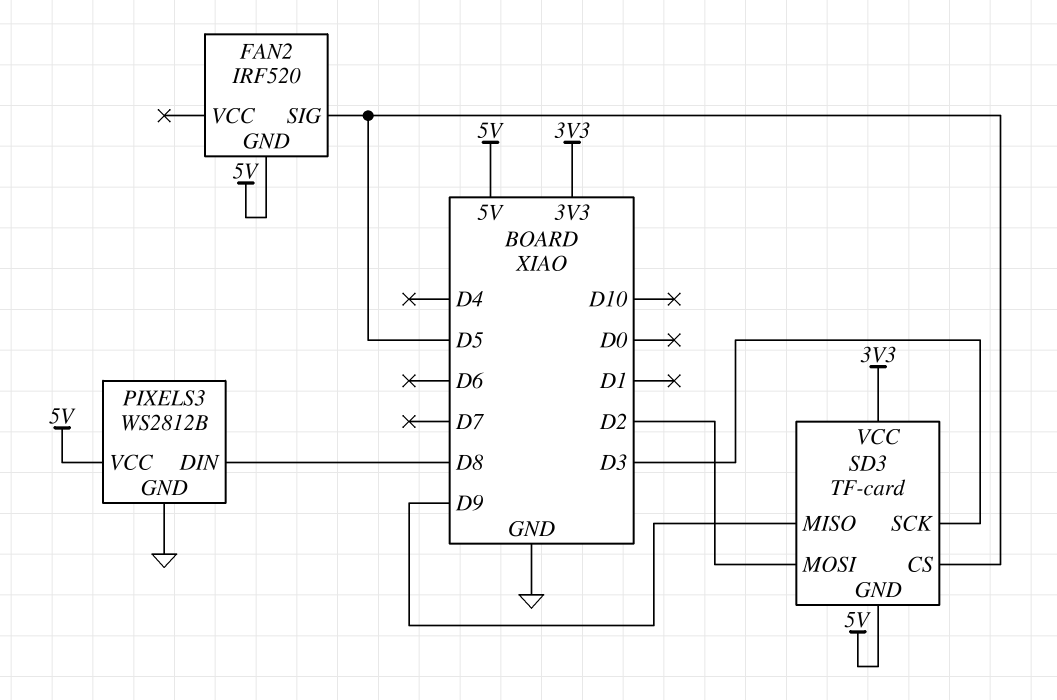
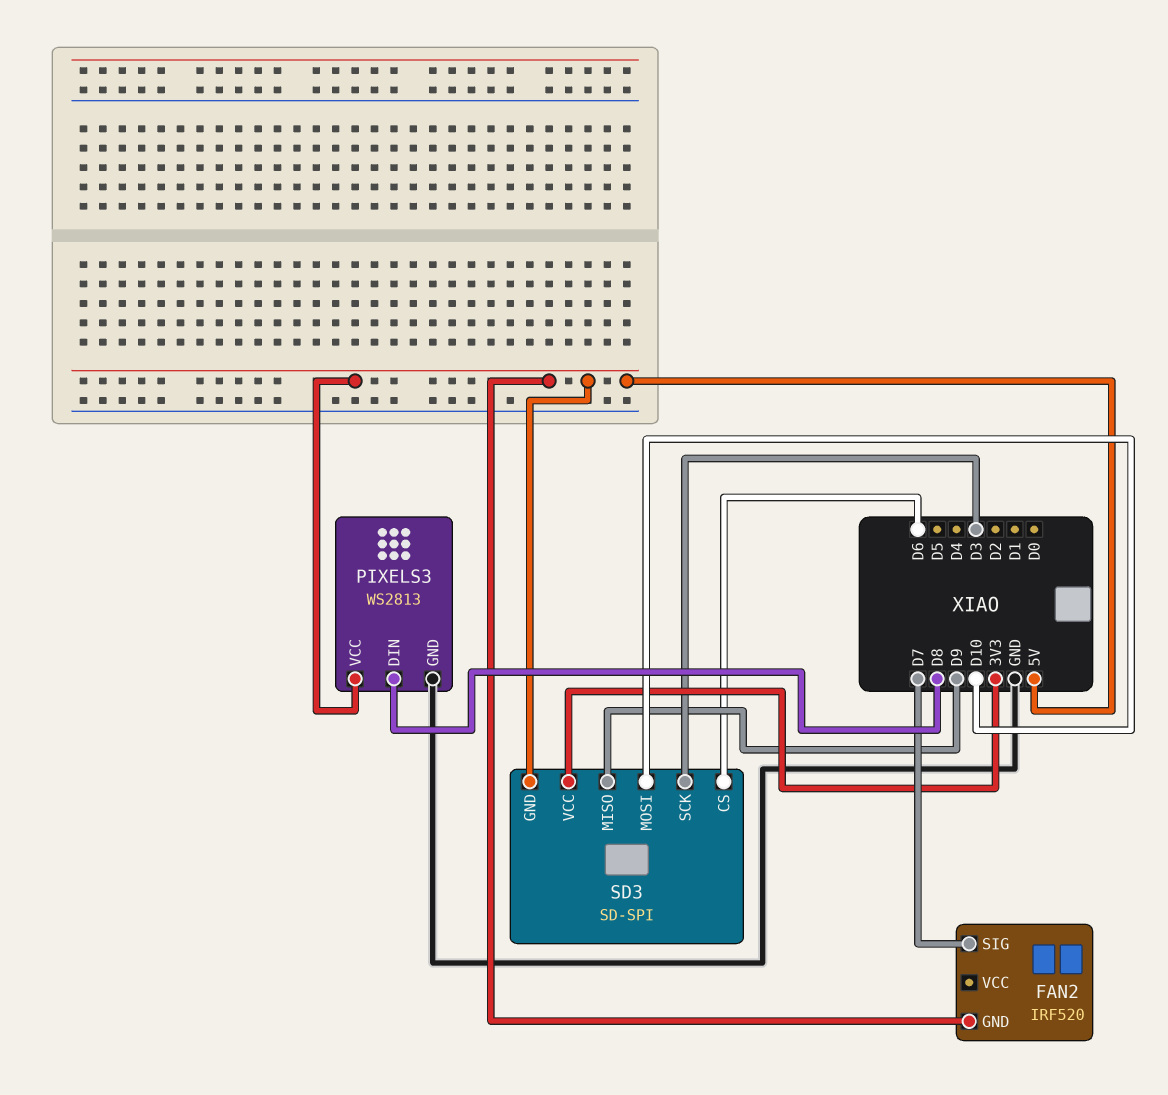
FAN2 pin SIG: D5 -> D7
PIXELS3: WS2812B -> WS2813
SD3: TF-card -> SD-SPI
SD3 pin CS: D5 -> D6
SD3 pin MOSI: D2 -> D10

